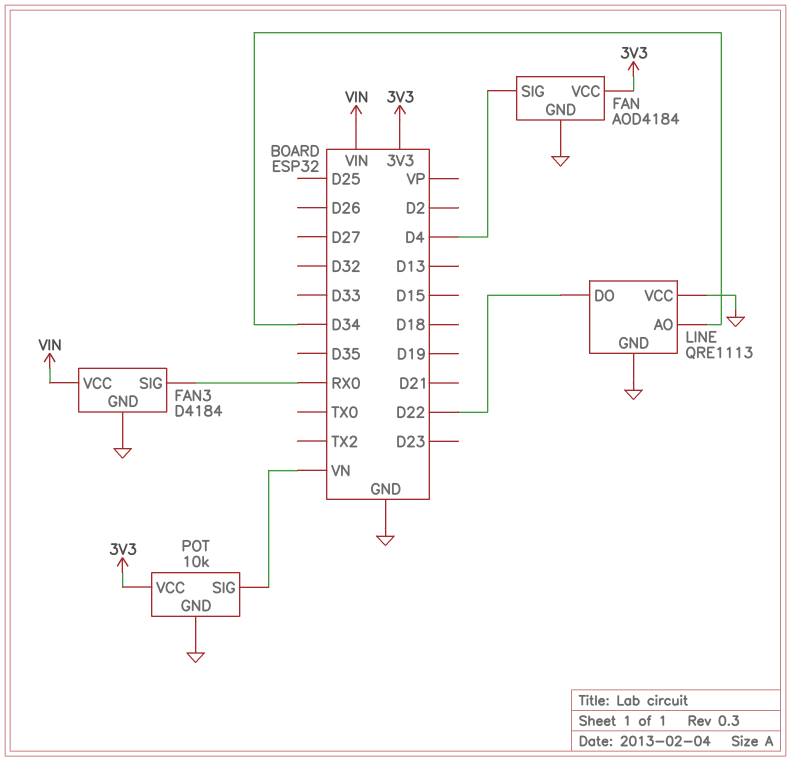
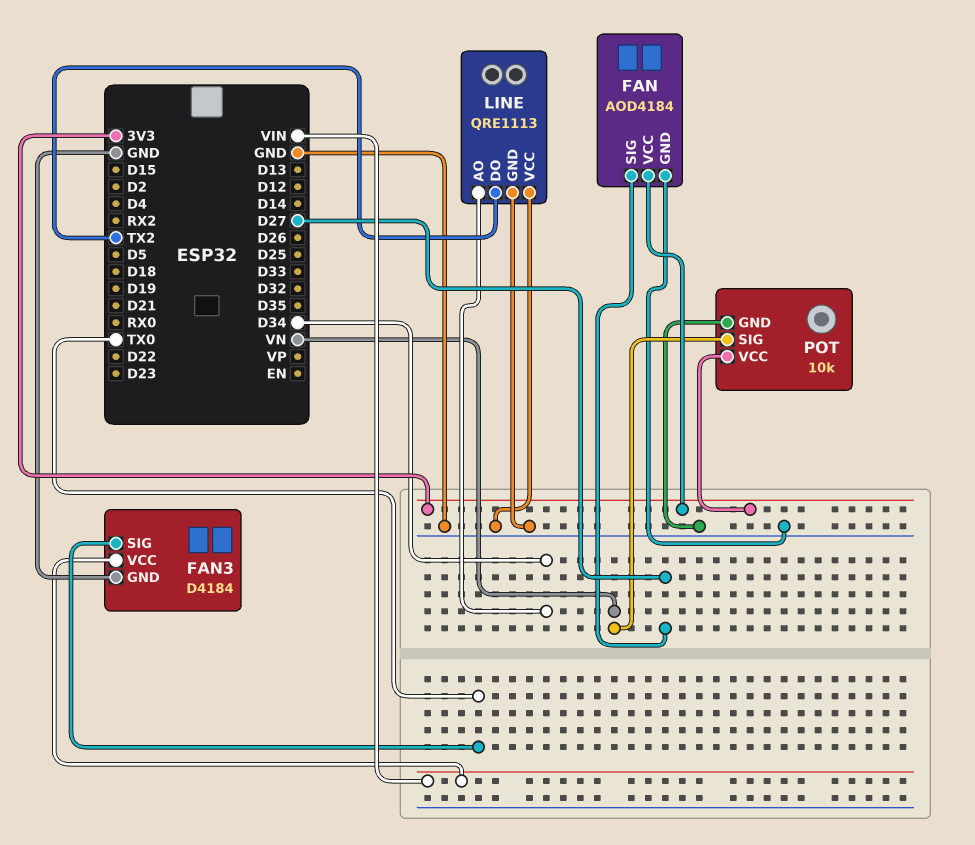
FAN pin SIG: D4 -> D27
FAN3 pin SIG: RX0 -> TX0
LINE pin DO: D22 -> TX2

